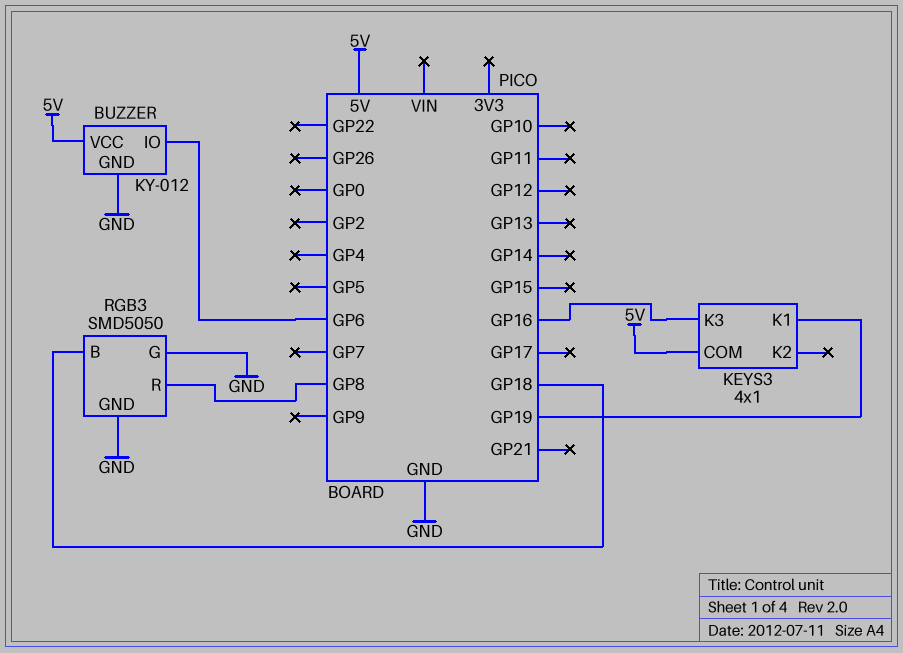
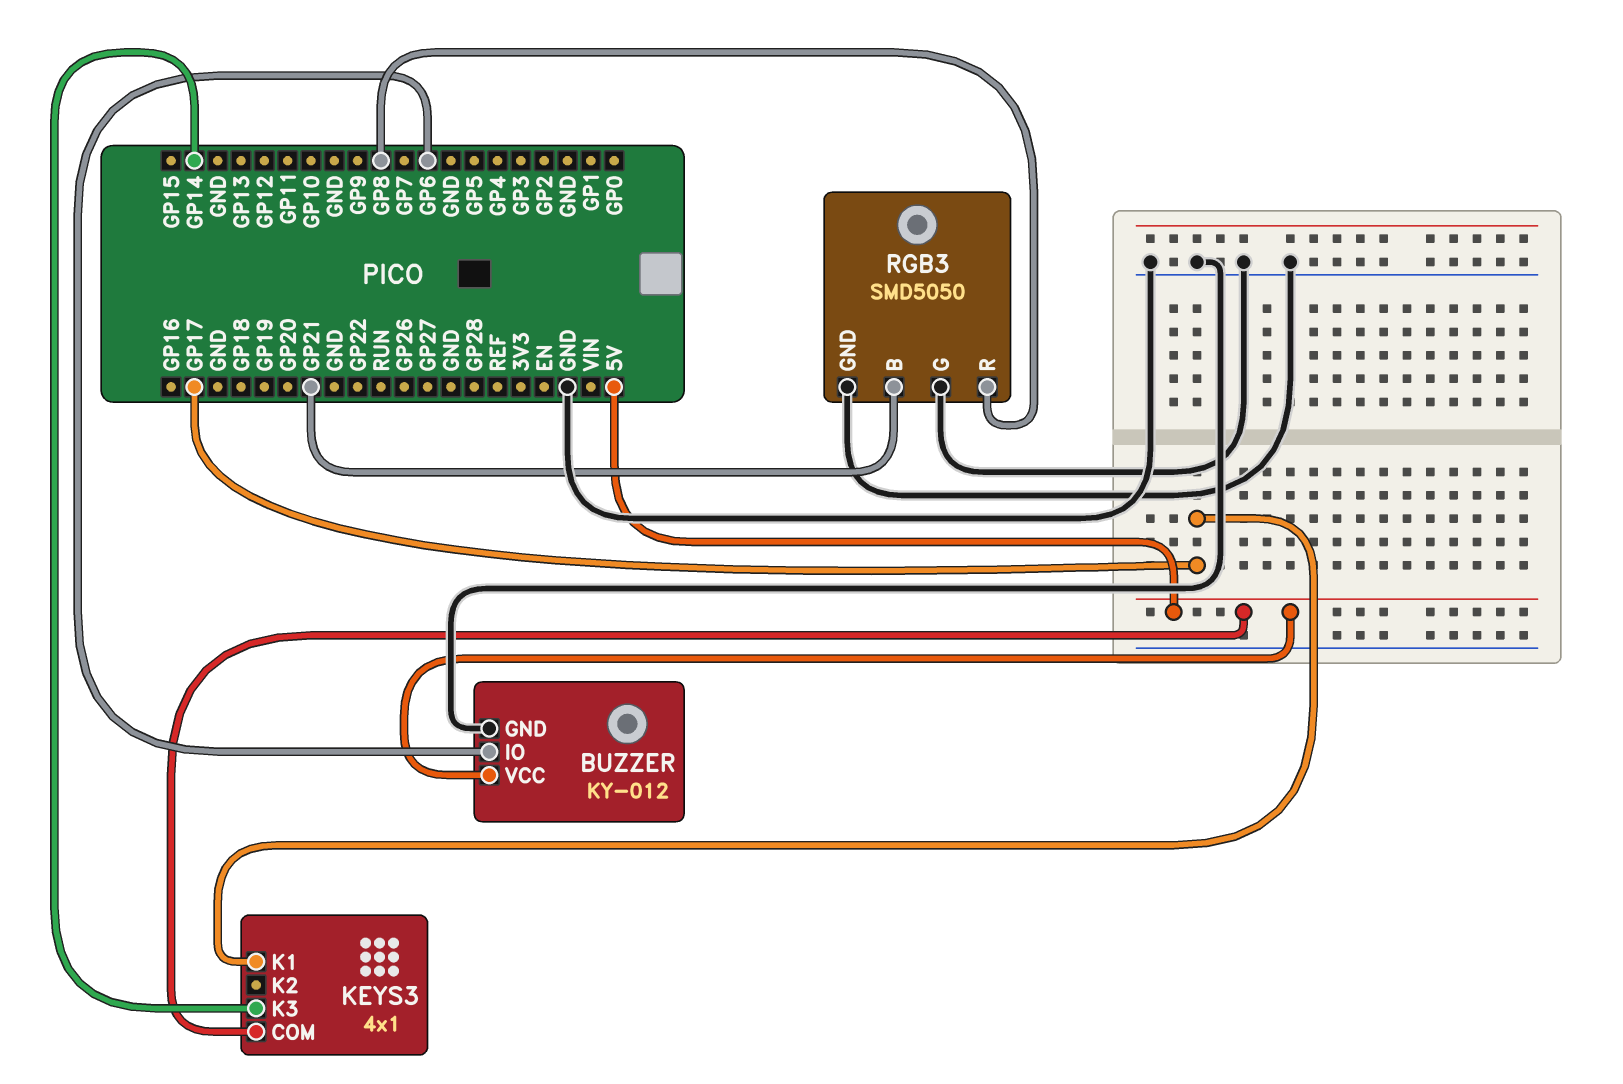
KEYS3 pin K1: GP19 -> GP17
KEYS3 pin K3: GP16 -> GP14
RGB3 pin B: GP18 -> GP21

